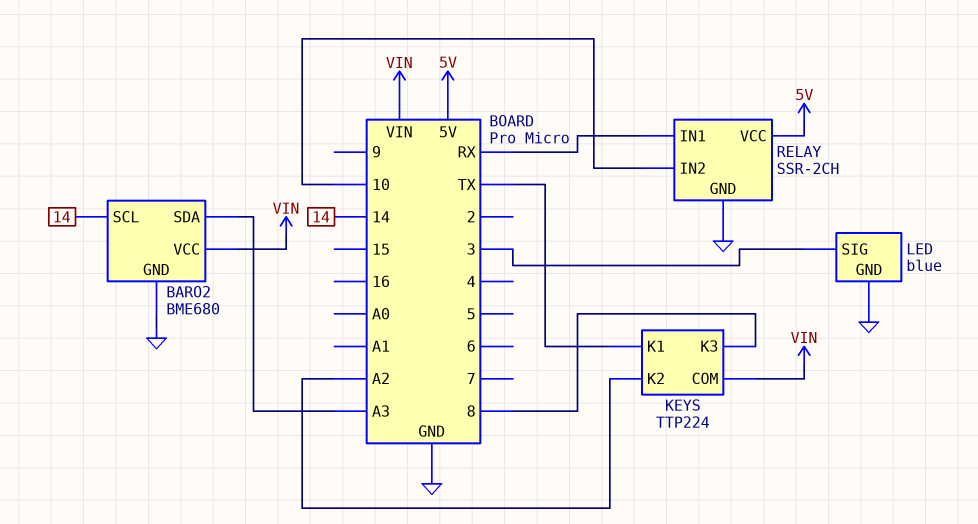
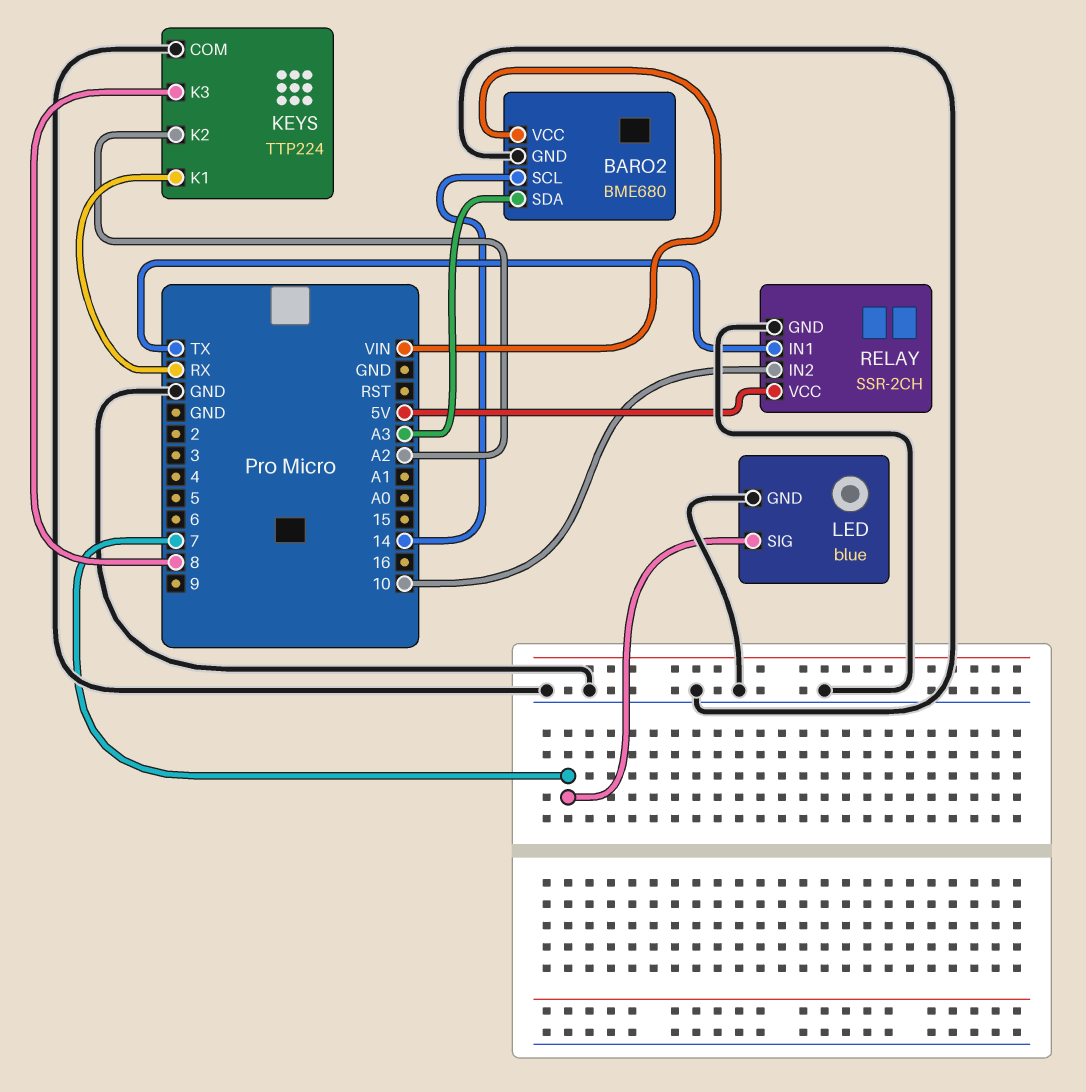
KEYS pin COM: VIN -> GND
KEYS pin K1: TX -> RX
LED pin SIG: 3 -> 7
RELAY pin IN1: RX -> TX

